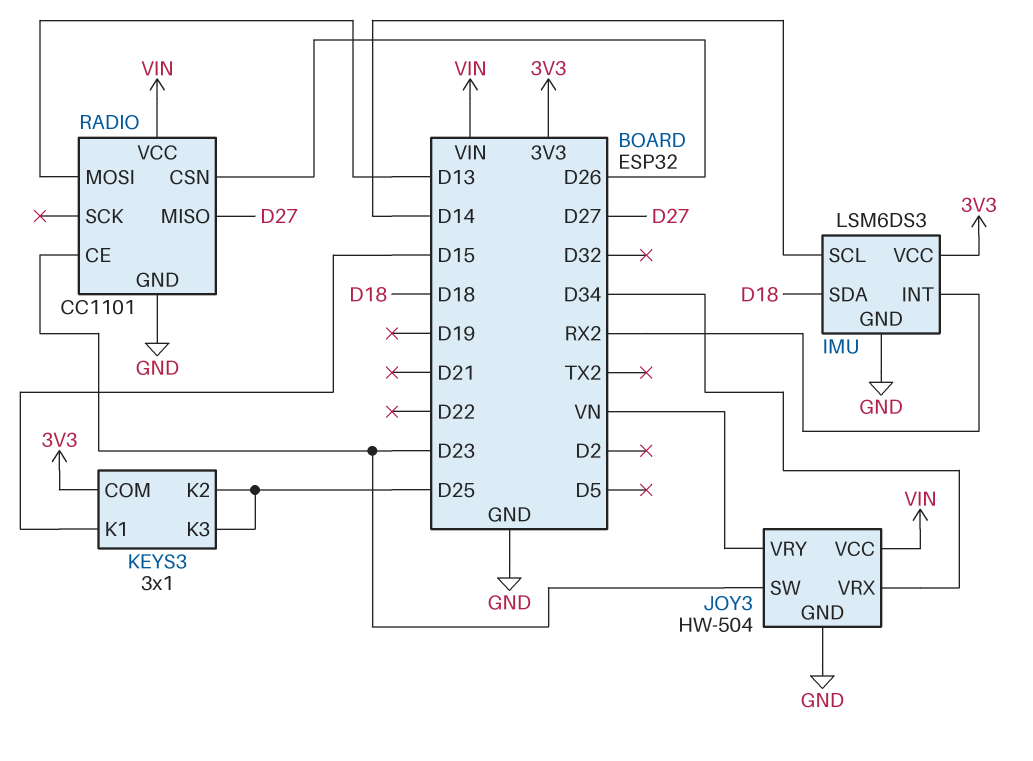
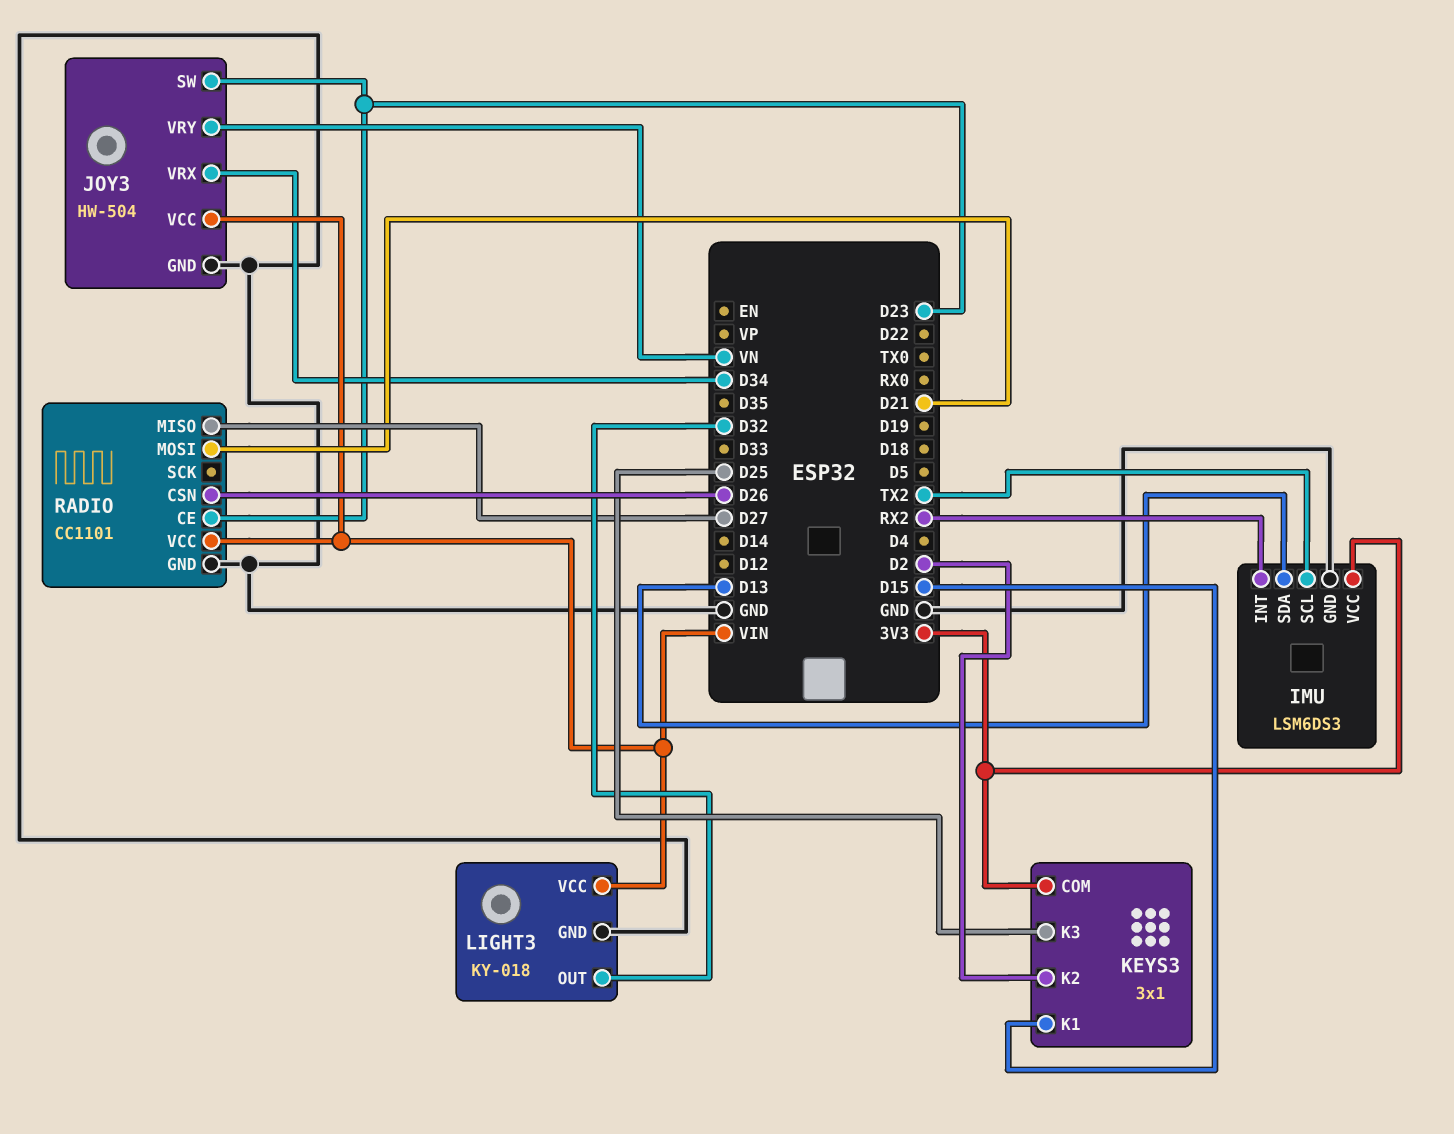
IMU pin SCL: D14 -> TX2
IMU pin SDA: D18 -> D13
KEYS3 pin K2: D25 -> D2
LIGHT3: none -> KY-018
LIGHT3 pin GND: none -> GND
LIGHT3 pin OUT: none -> D32
LIGHT3 pin VCC: none -> VIN
RADIO pin MOSI: D13 -> D21

